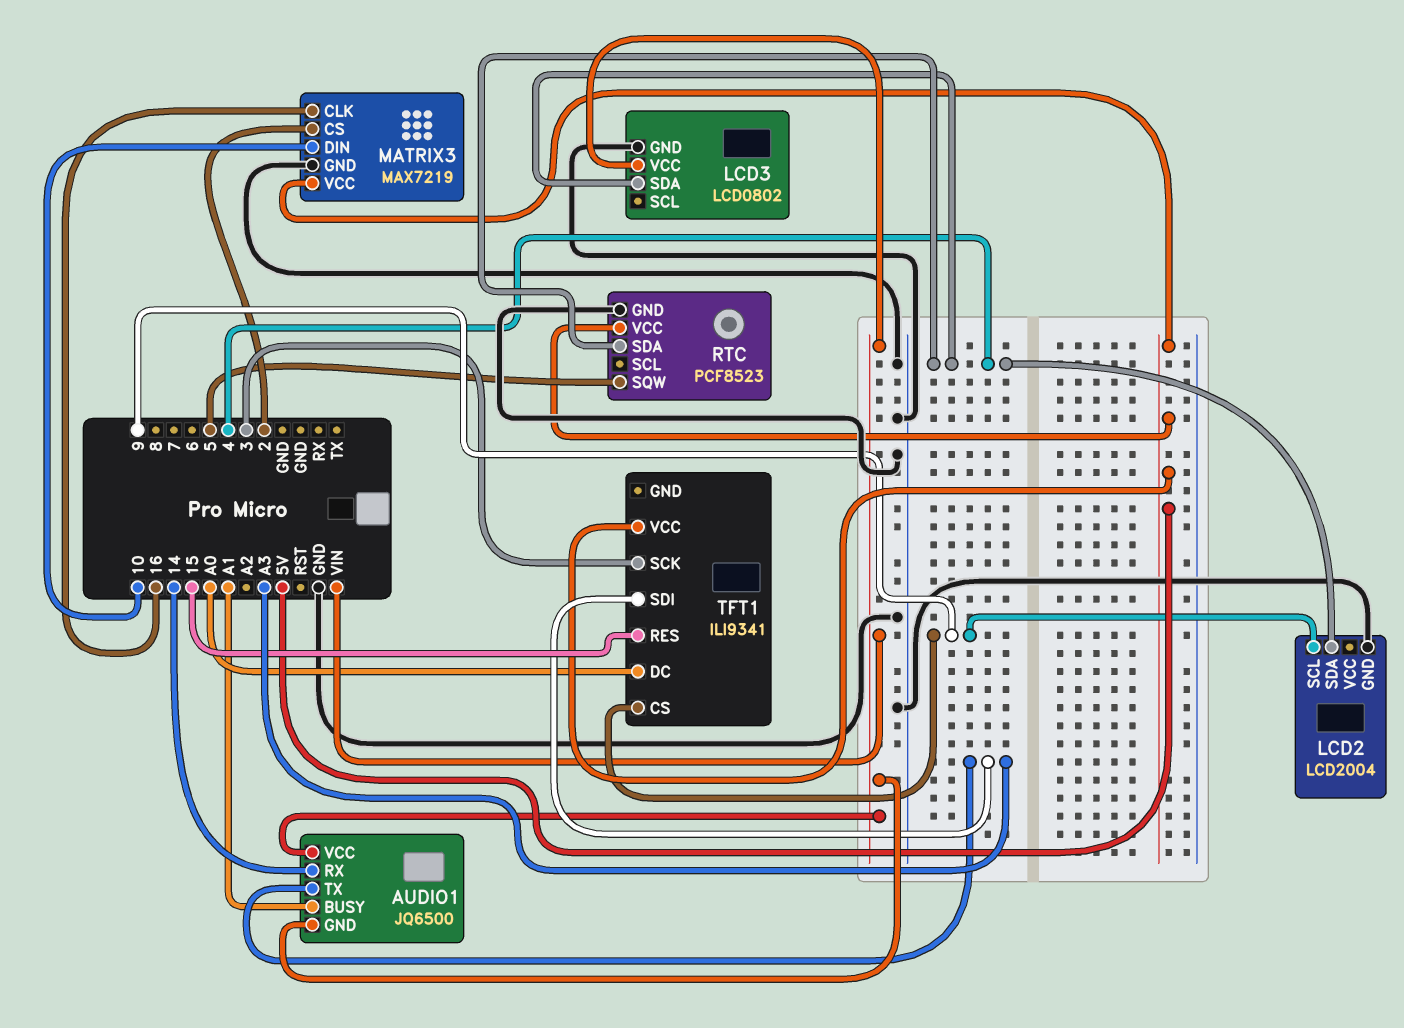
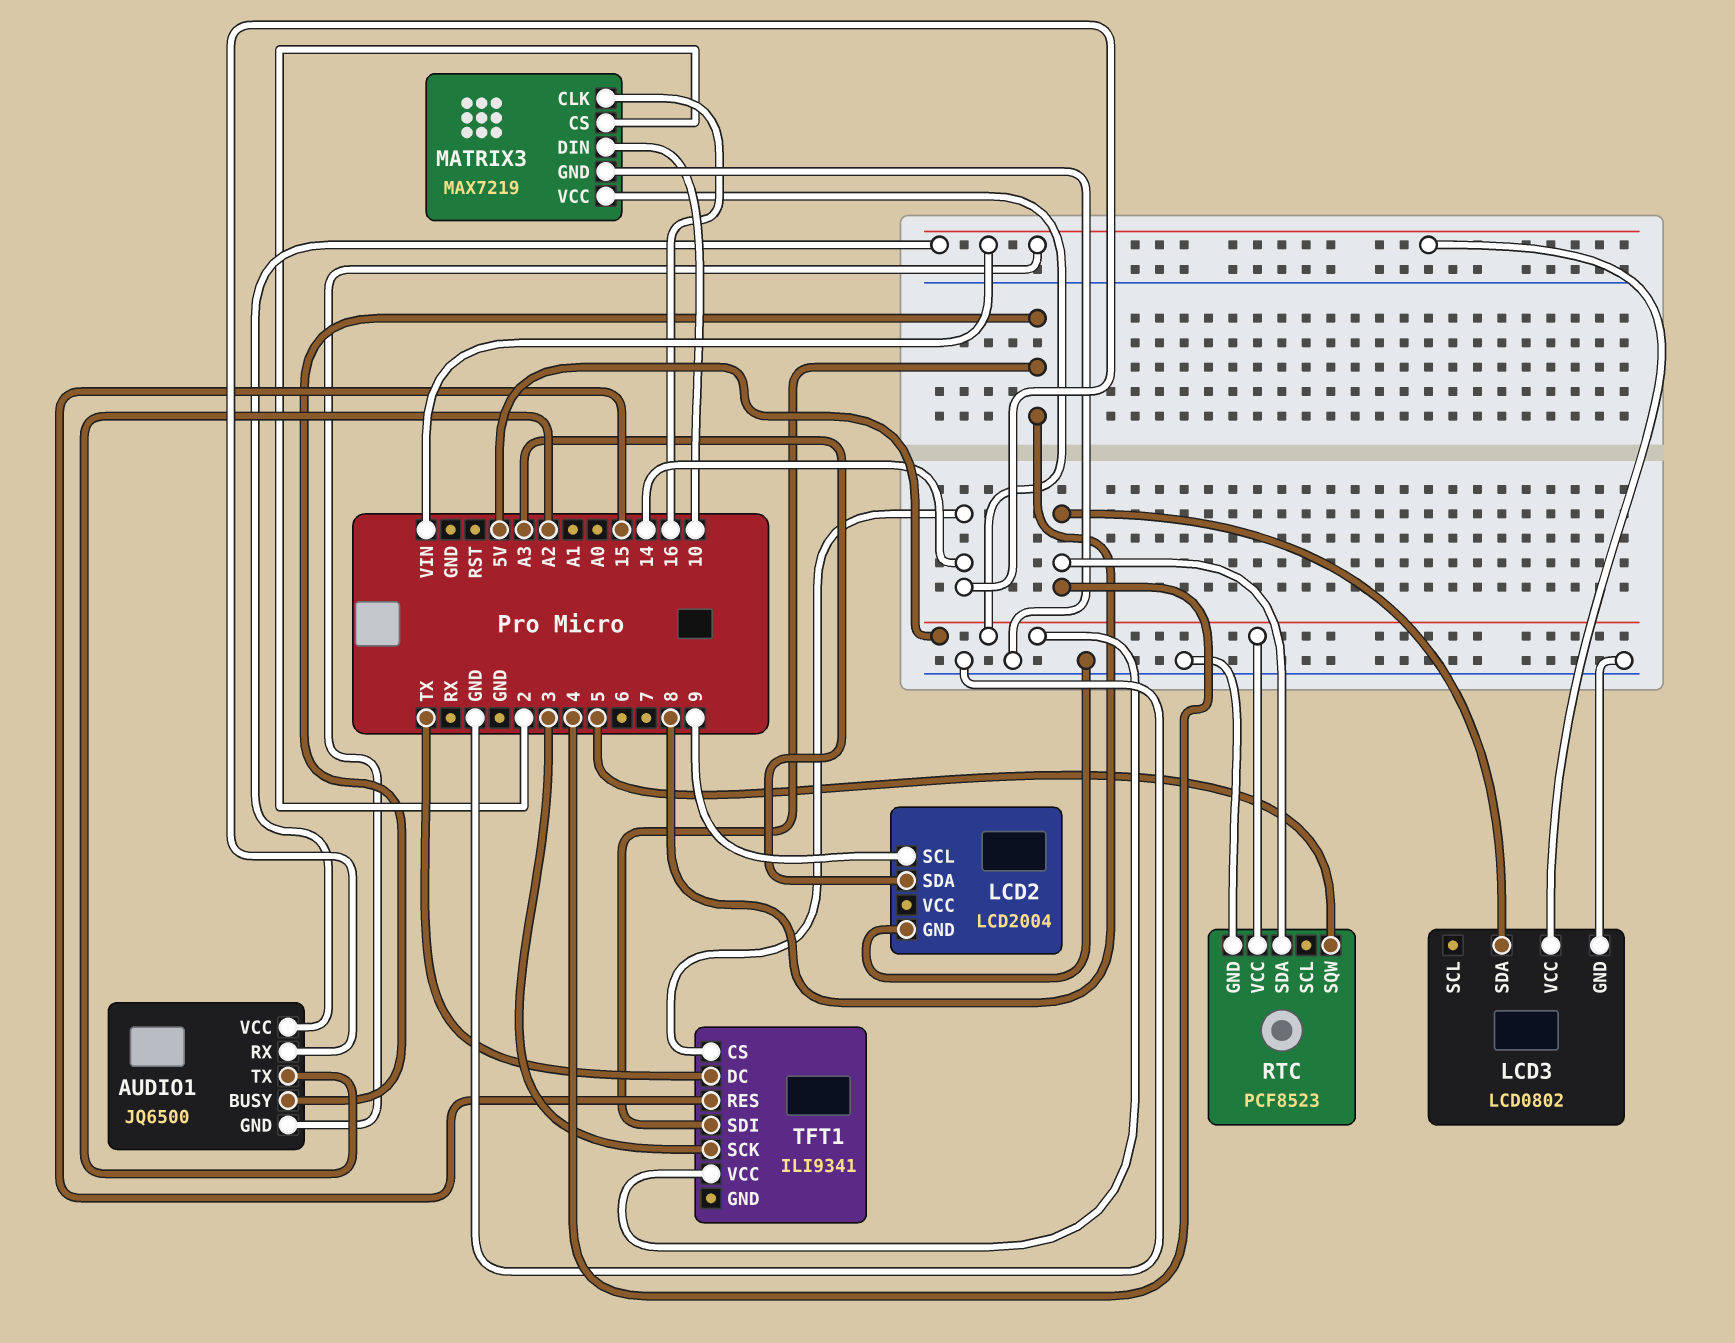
AUDIO1 pin BUSY: A1 -> 8
AUDIO1 pin TX: A3 -> A2
LCD2 pin SDA: 4 -> A3
TFT1 pin CS: 9 -> 14
TFT1 pin DC: A0 -> TX
TFT1 pin SDI: A3 -> 8

